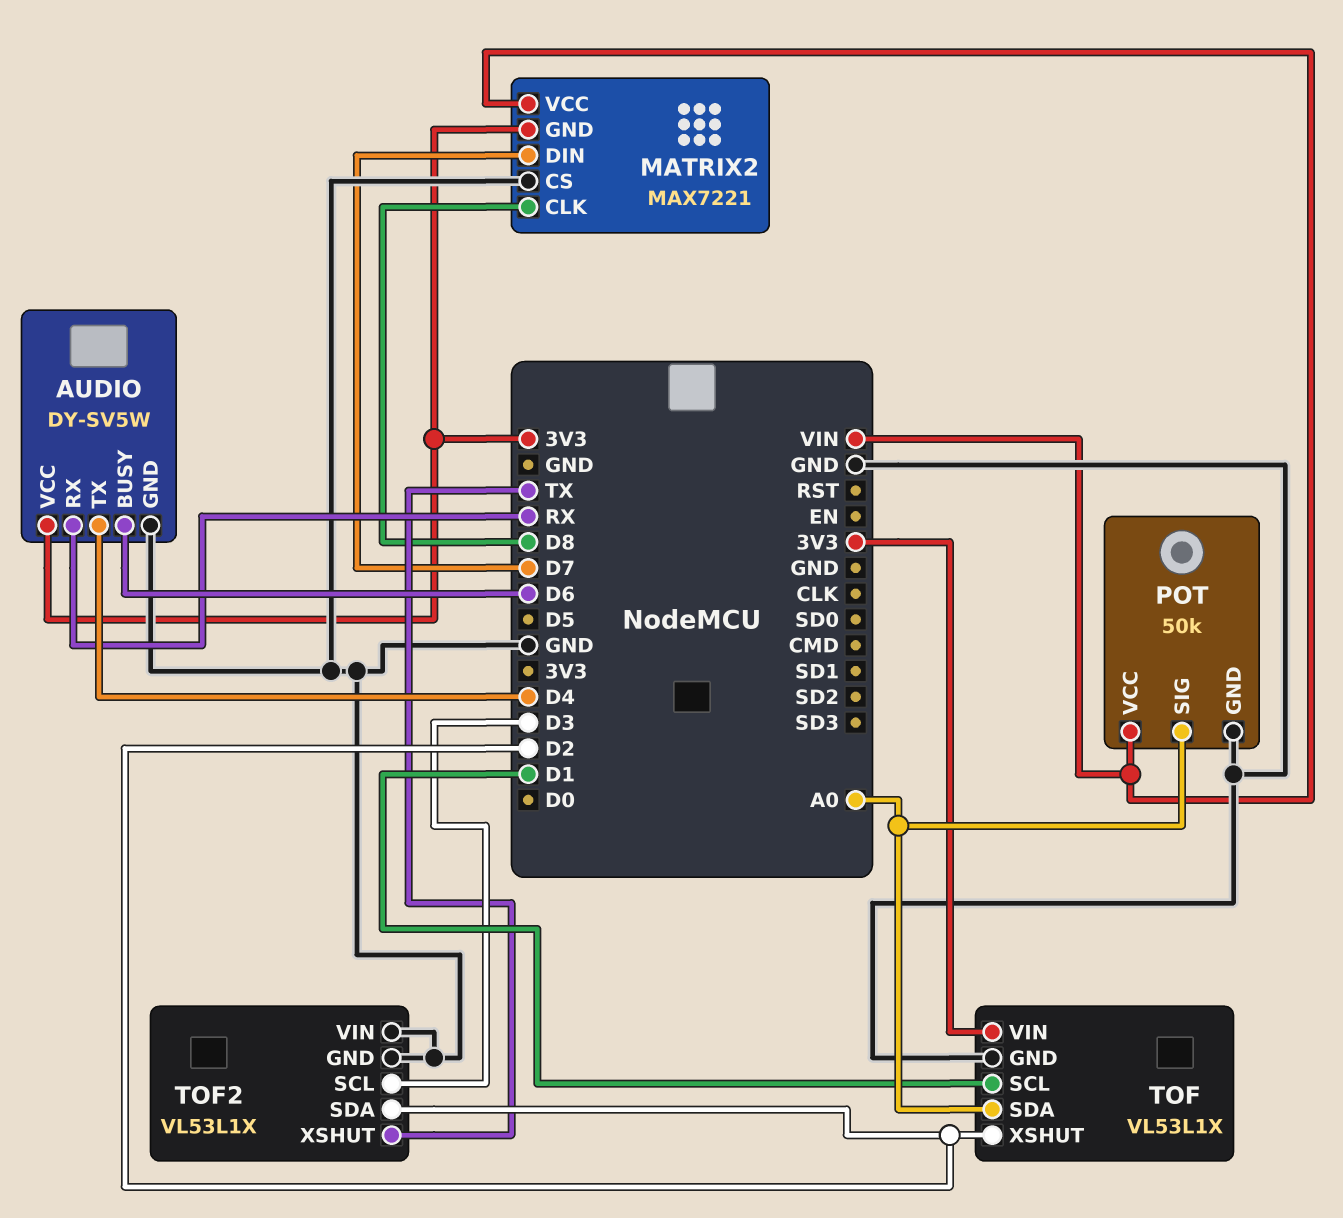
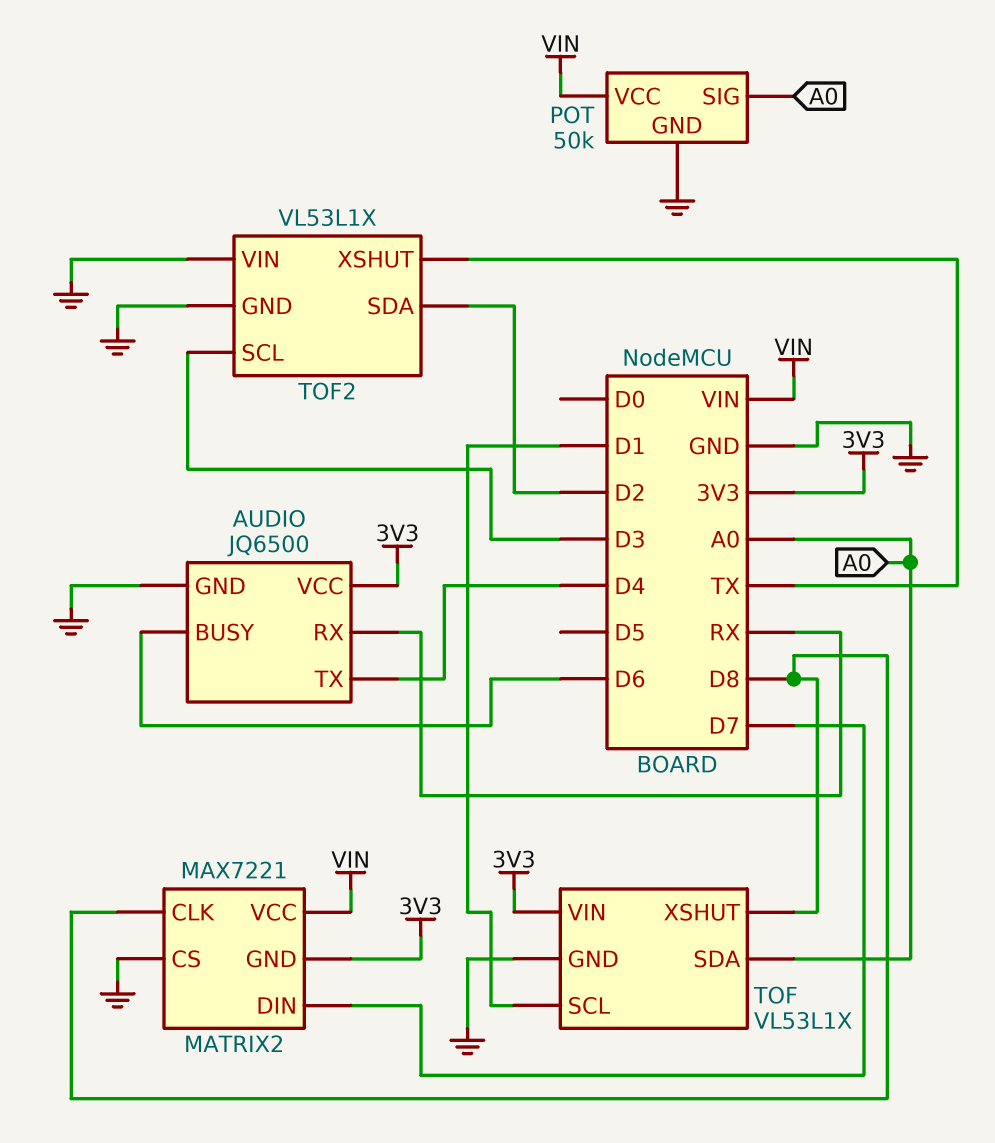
AUDIO: DY-SV5W -> JQ6500
TOF pin XSHUT: D2 -> D8

